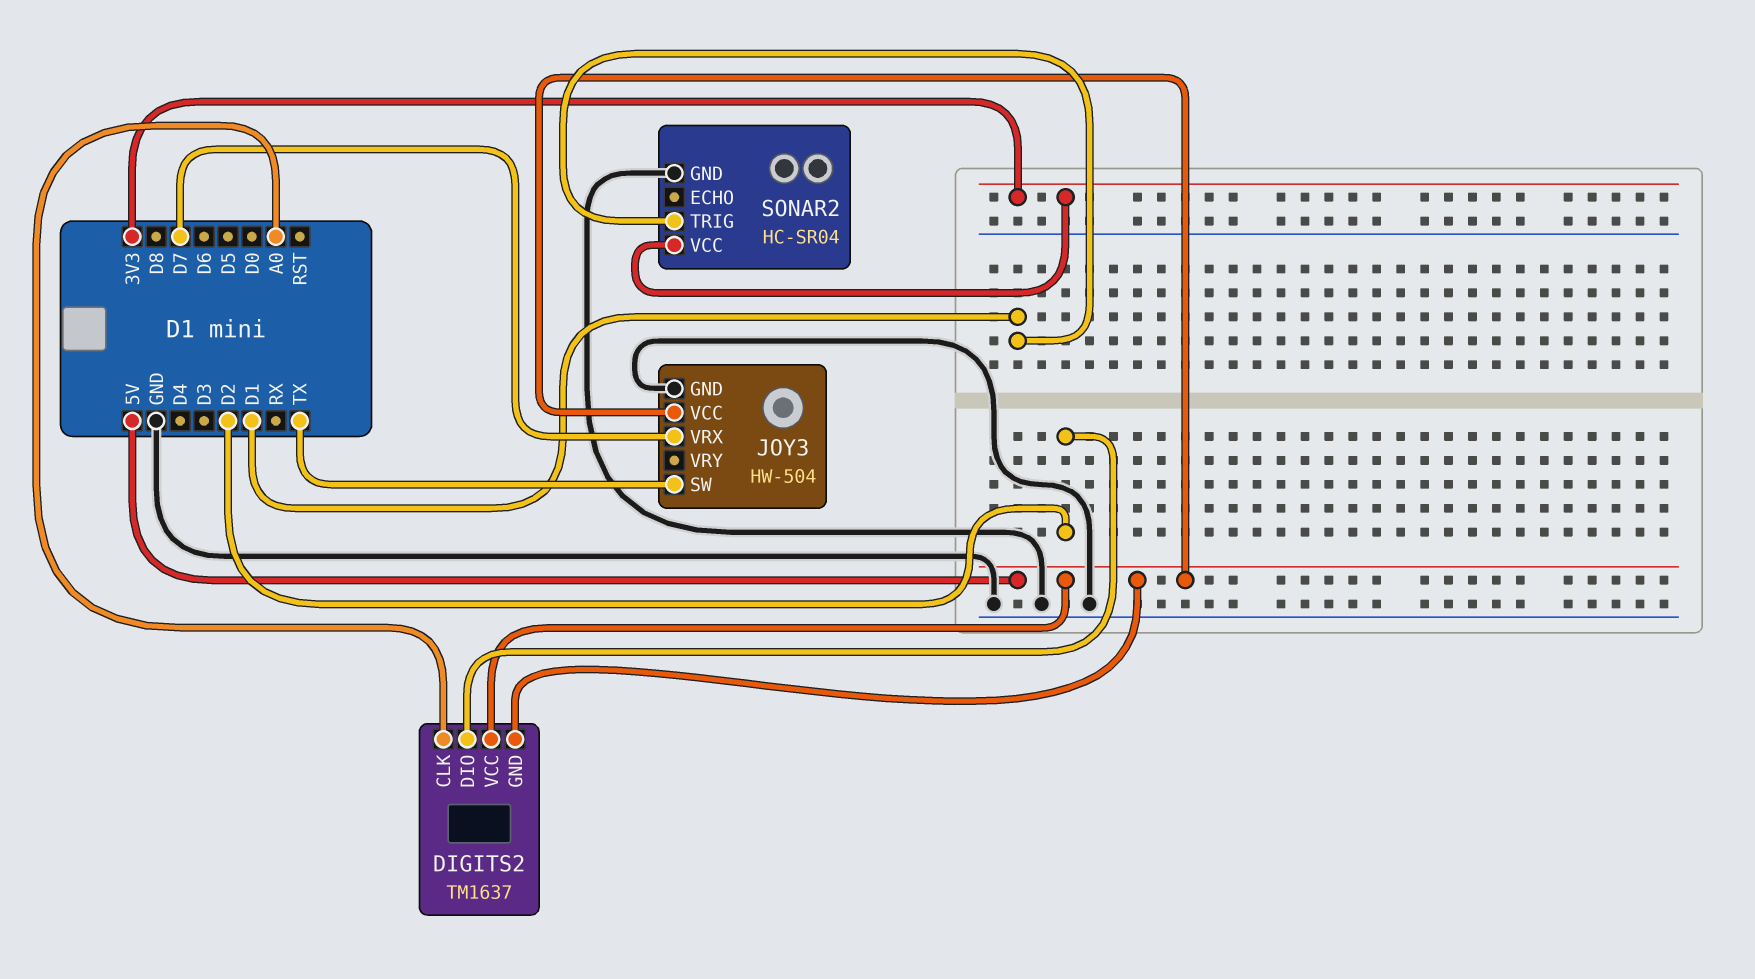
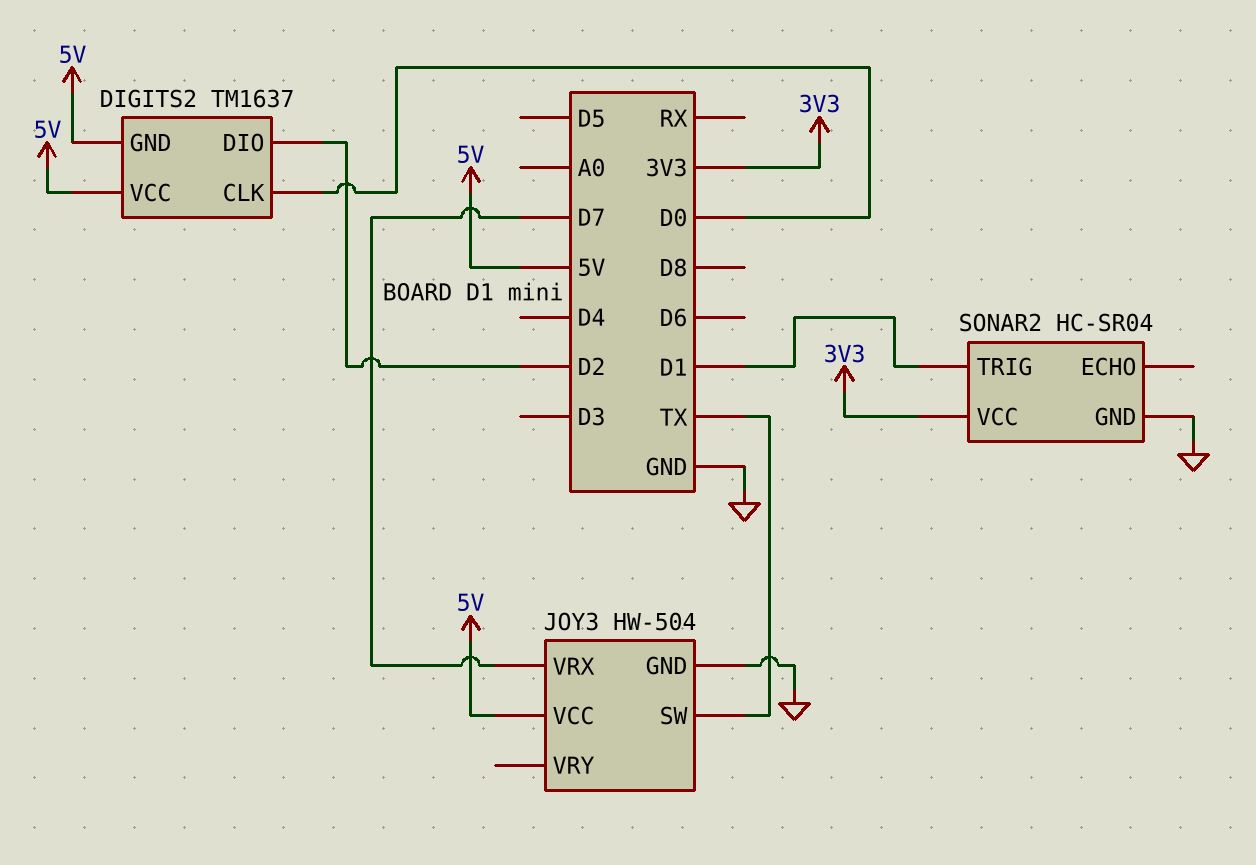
DIGITS2 pin CLK: A0 -> D0

